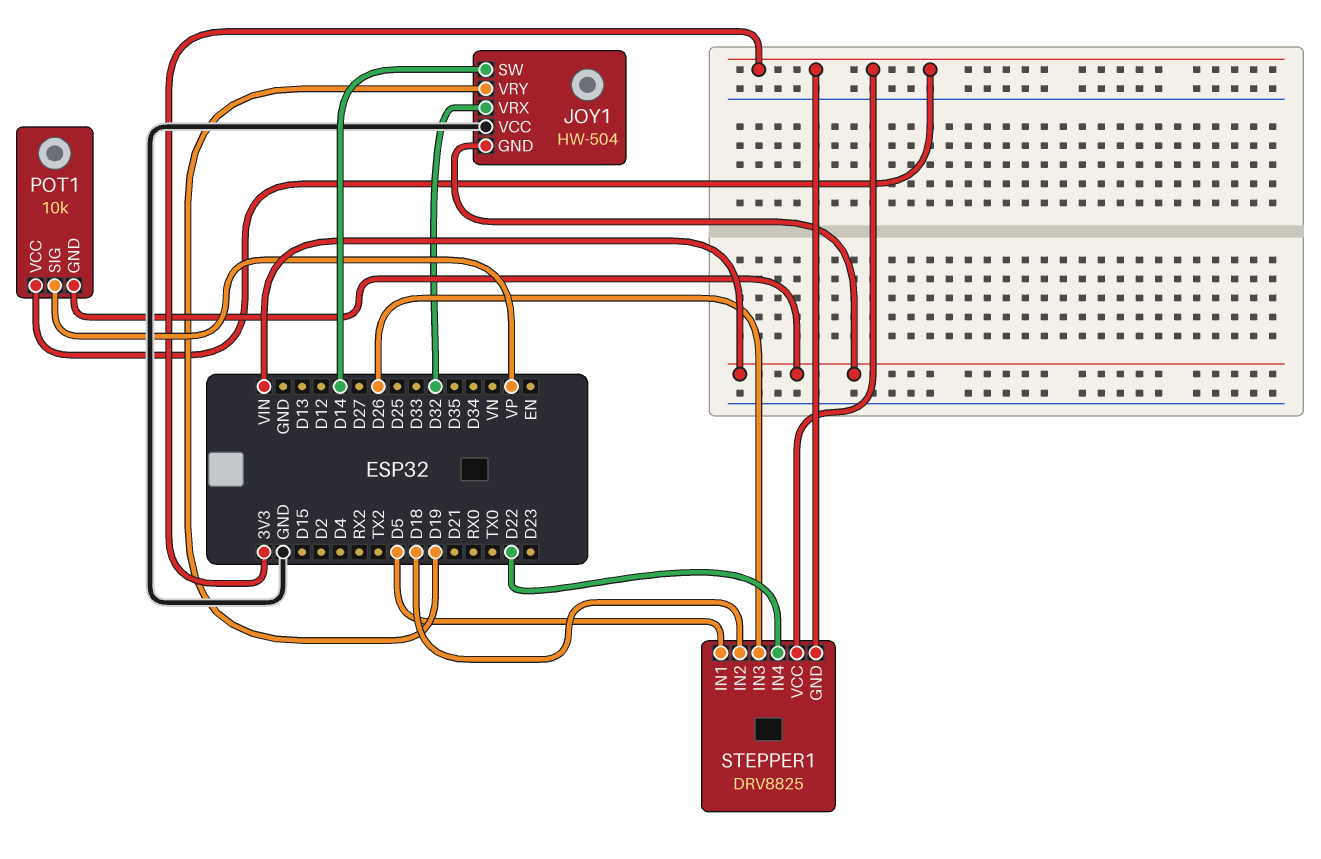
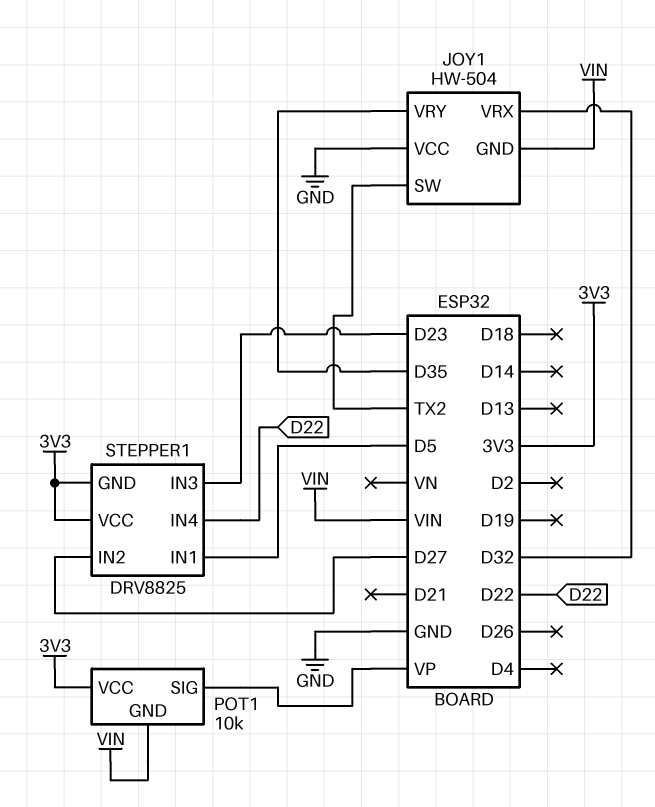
JOY1 pin SW: D14 -> TX2
JOY1 pin VRY: D19 -> D35
STEPPER1 pin IN2: D18 -> D27
STEPPER1 pin IN3: D26 -> D23

